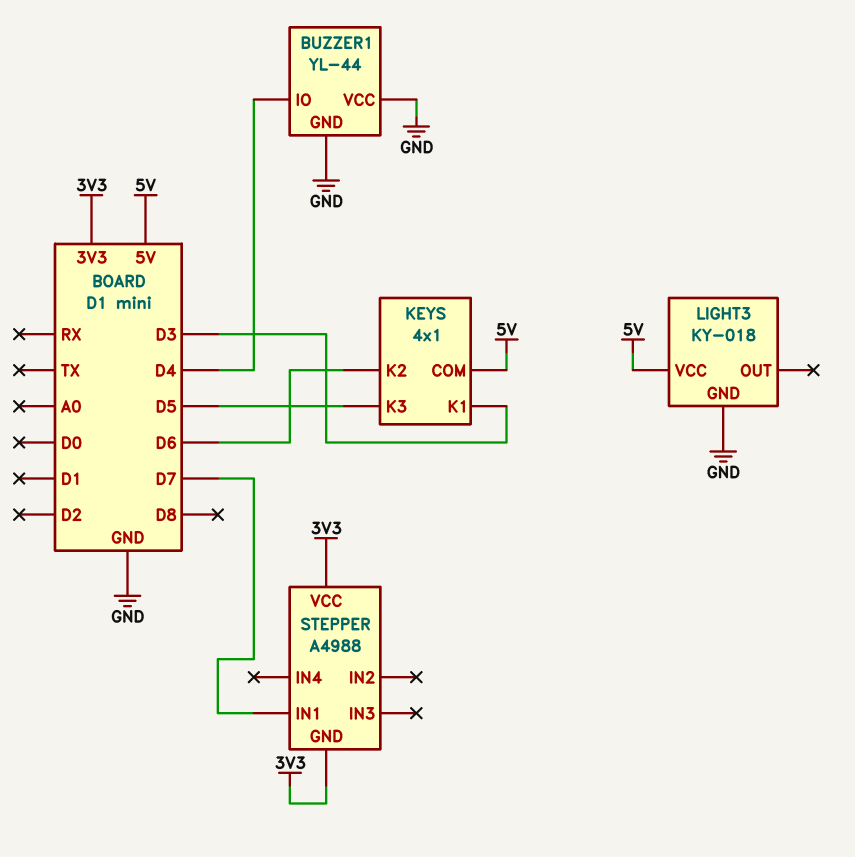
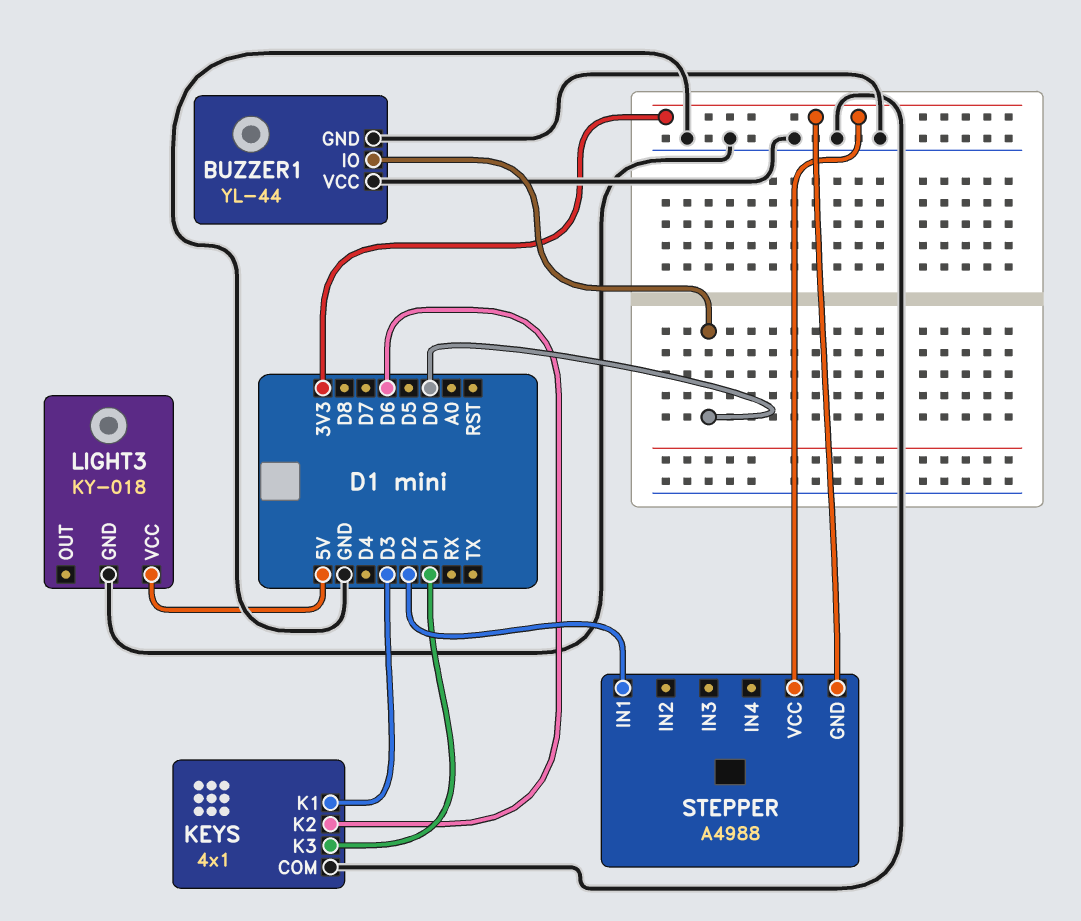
BUZZER1 pin IO: D4 -> D0
KEYS pin COM: 5V -> GND
KEYS pin K3: D5 -> D1
STEPPER pin IN1: D7 -> D2

